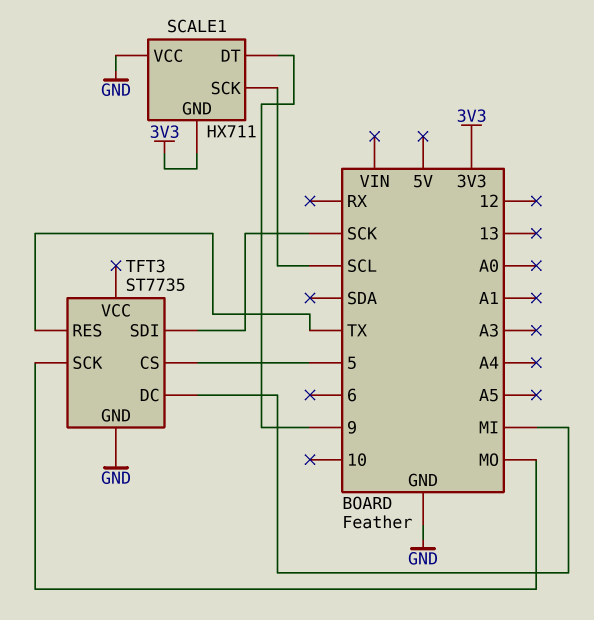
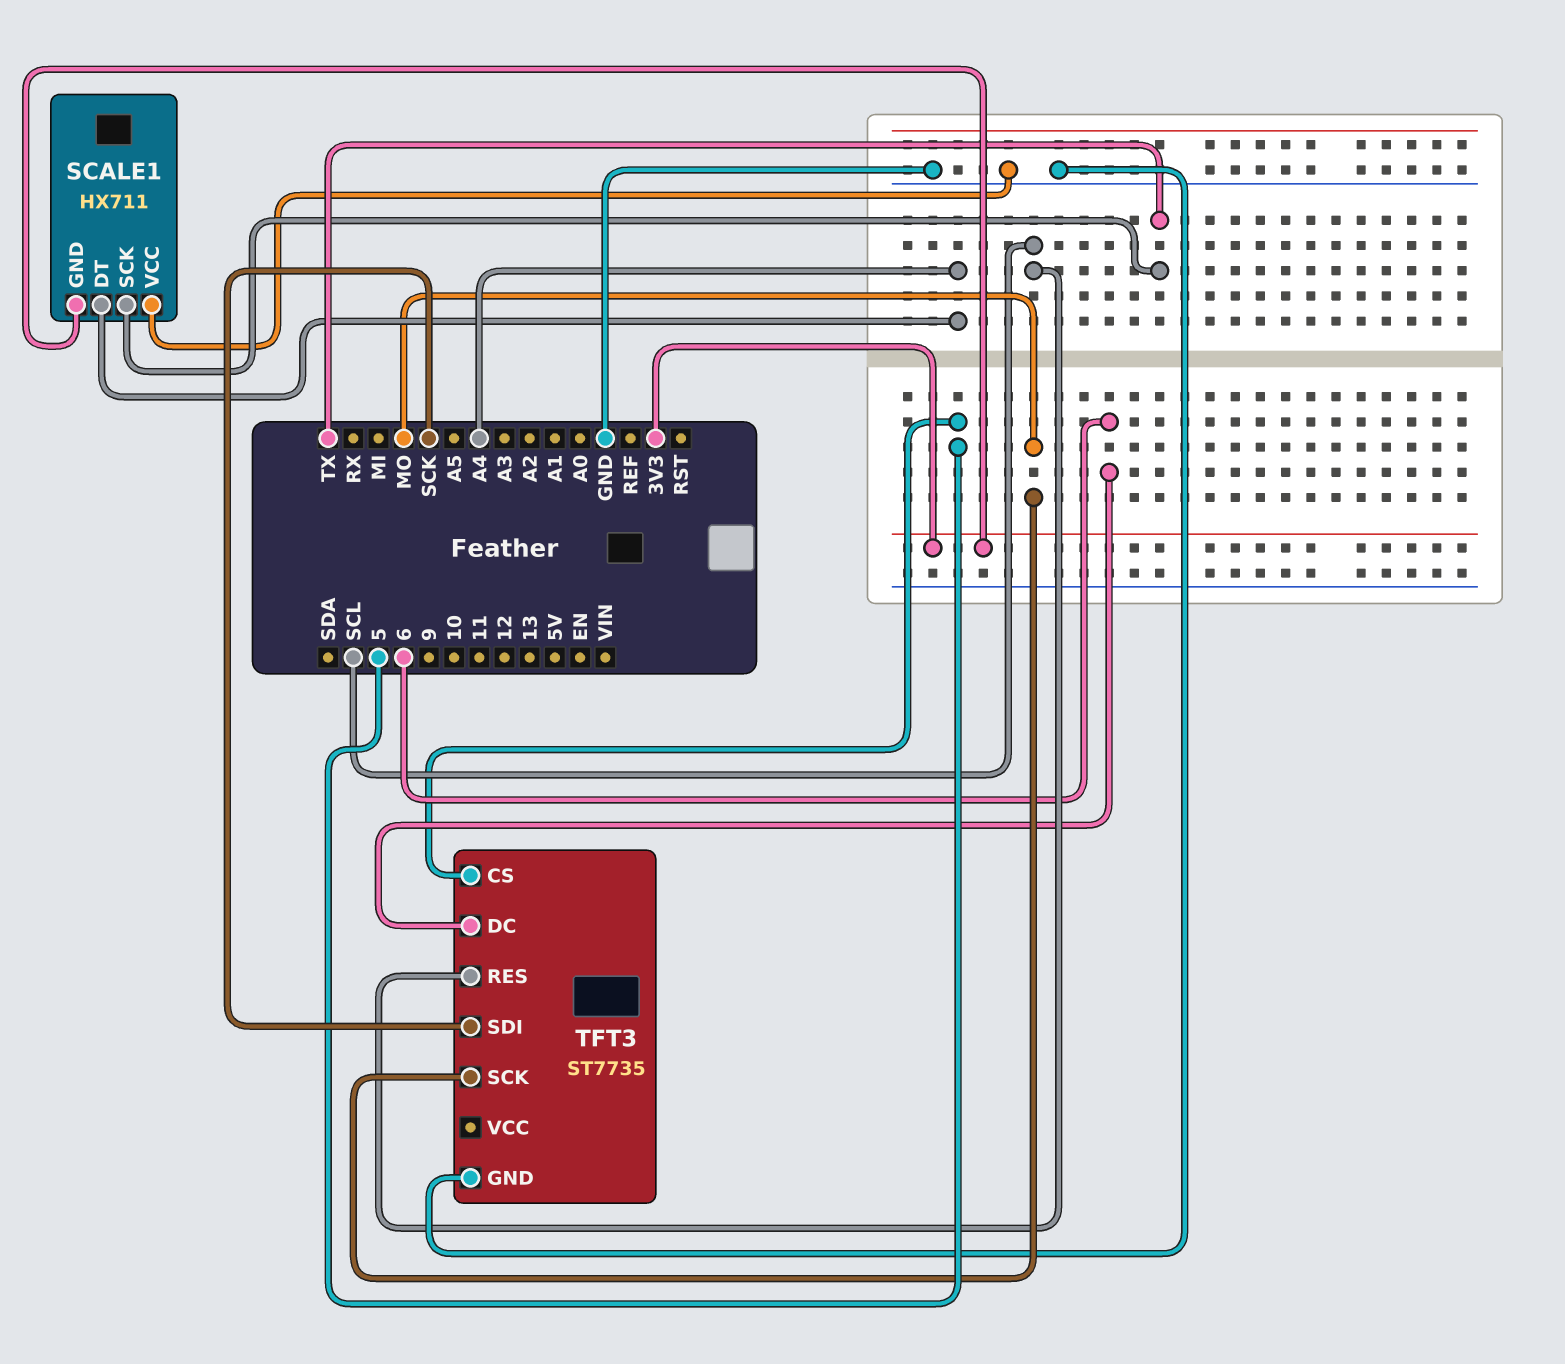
SCALE1 pin DT: 9 -> A4
SCALE1 pin SCK: SCL -> TX
TFT3 pin DC: MI -> 6
TFT3 pin RES: TX -> SCL

